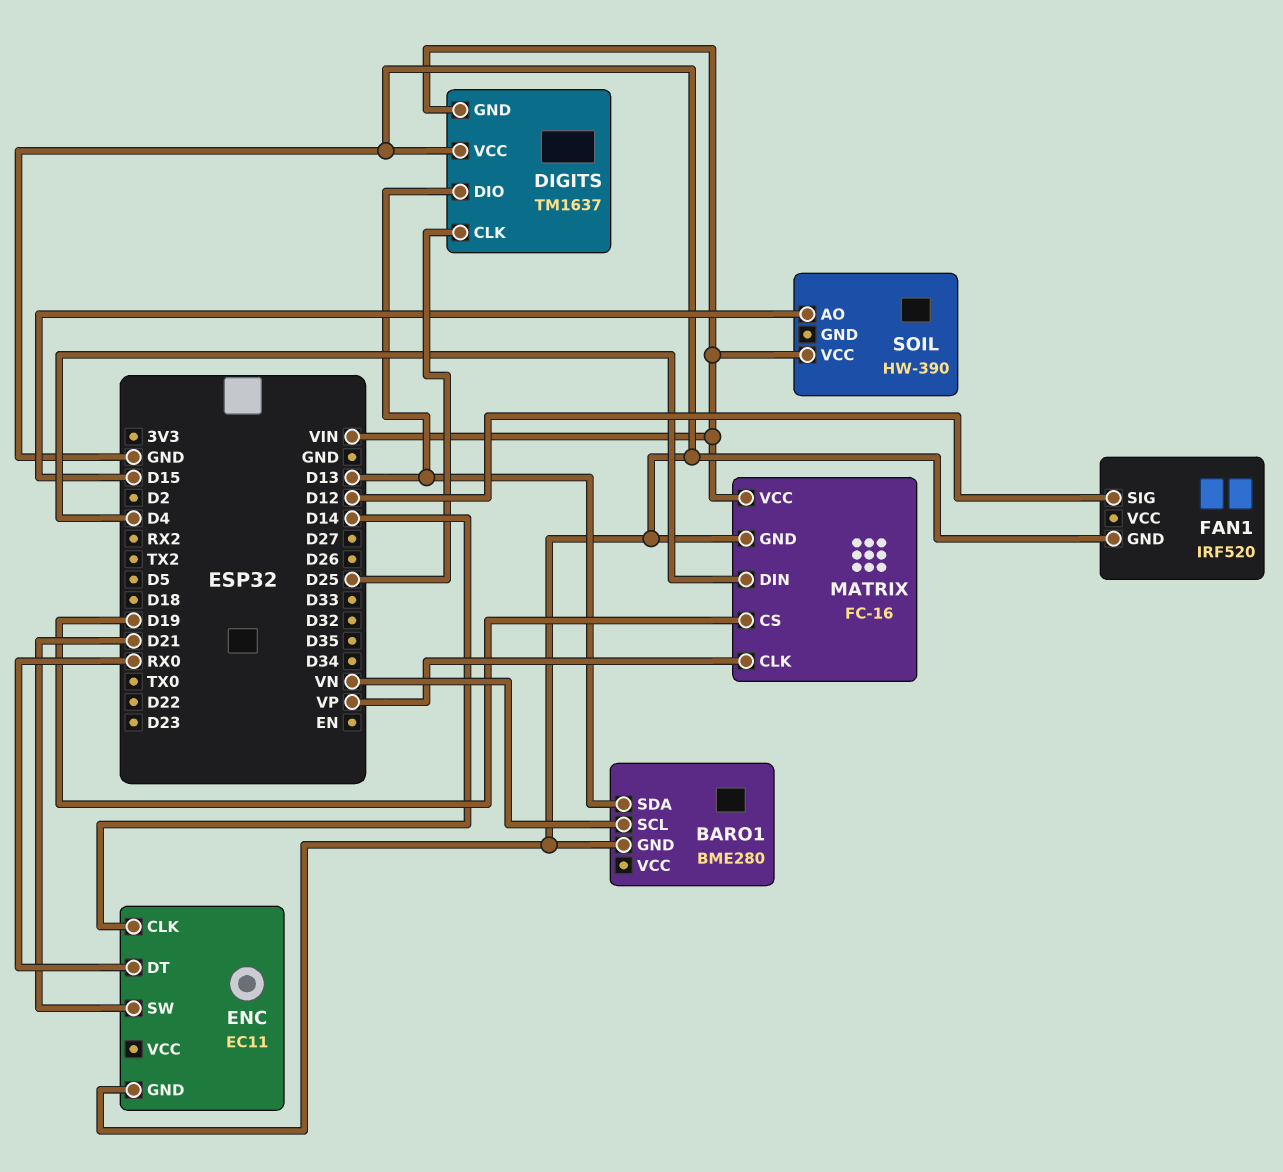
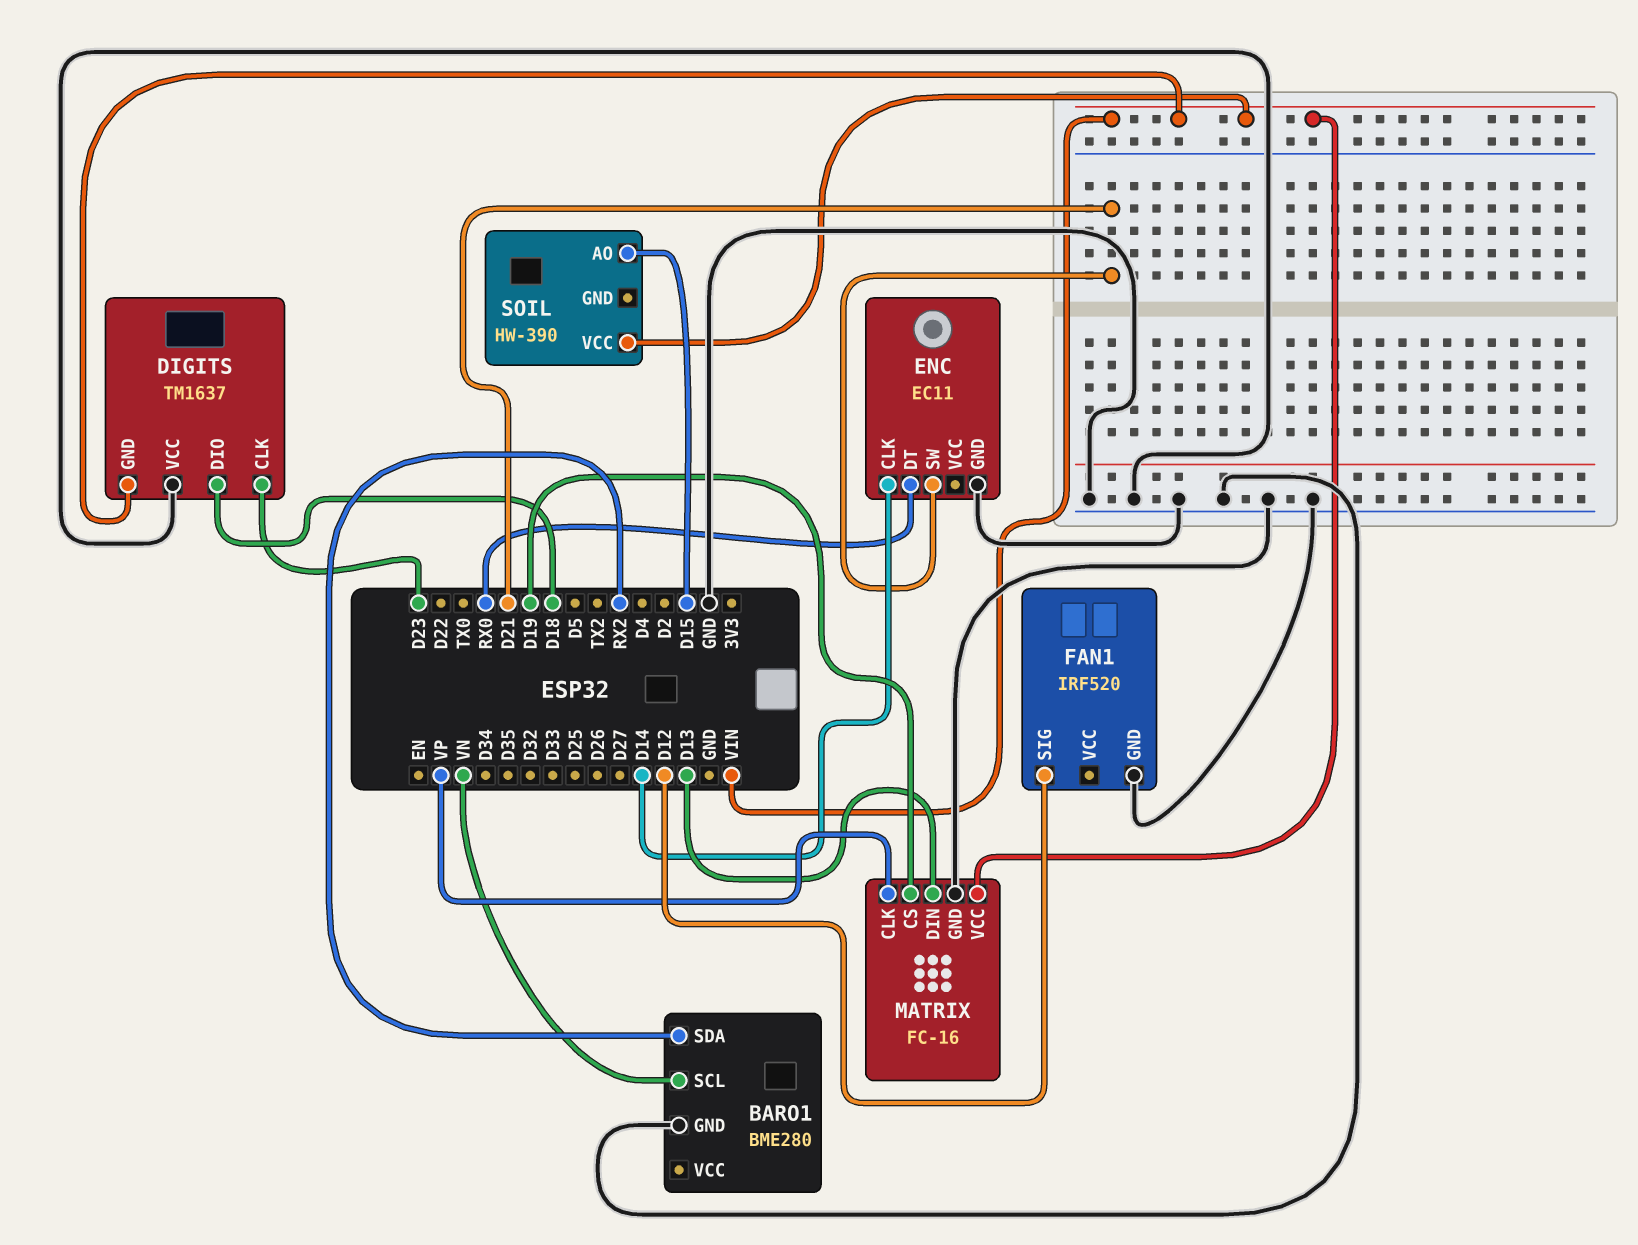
BARO1 pin SDA: D13 -> RX2
DIGITS pin CLK: D25 -> D23
DIGITS pin DIO: D13 -> D18
MATRIX pin DIN: D4 -> D13

